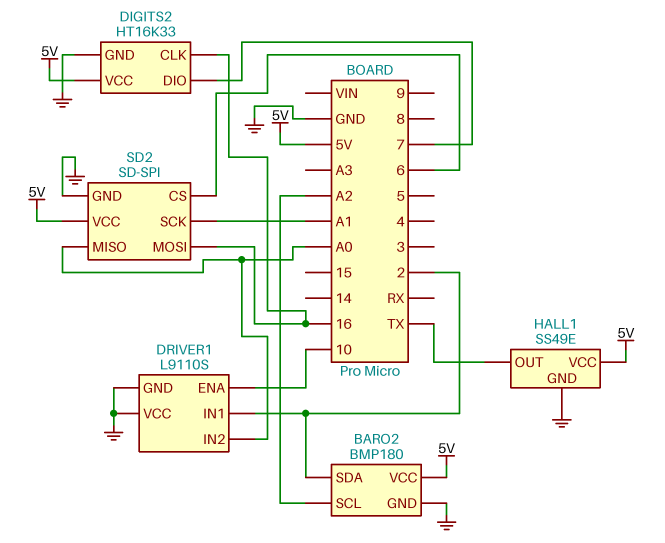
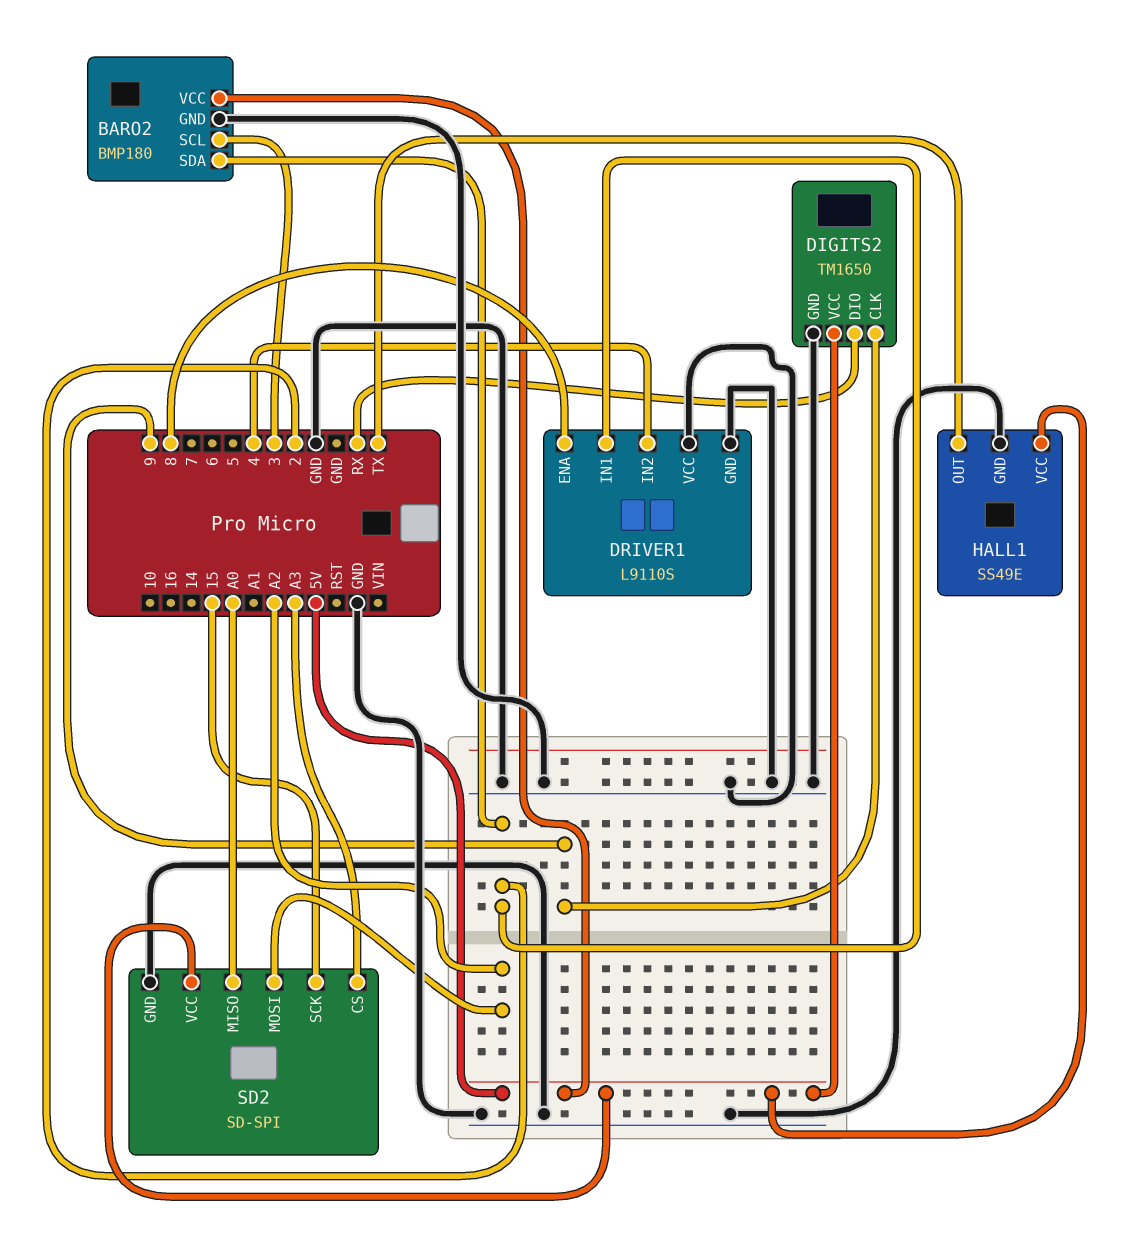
BARO2 pin SCL: A2 -> 3
DIGITS2: HT16K33 -> TM1650
DIGITS2 pin CLK: 16 -> 9
DIGITS2 pin DIO: 7 -> RX
DRIVER1 pin ENA: 10 -> 8
DRIVER1 pin IN2: A0 -> 4
SD2 pin CS: 6 -> A3
SD2 pin MOSI: 16 -> A2
SD2 pin SCK: A1 -> 15

